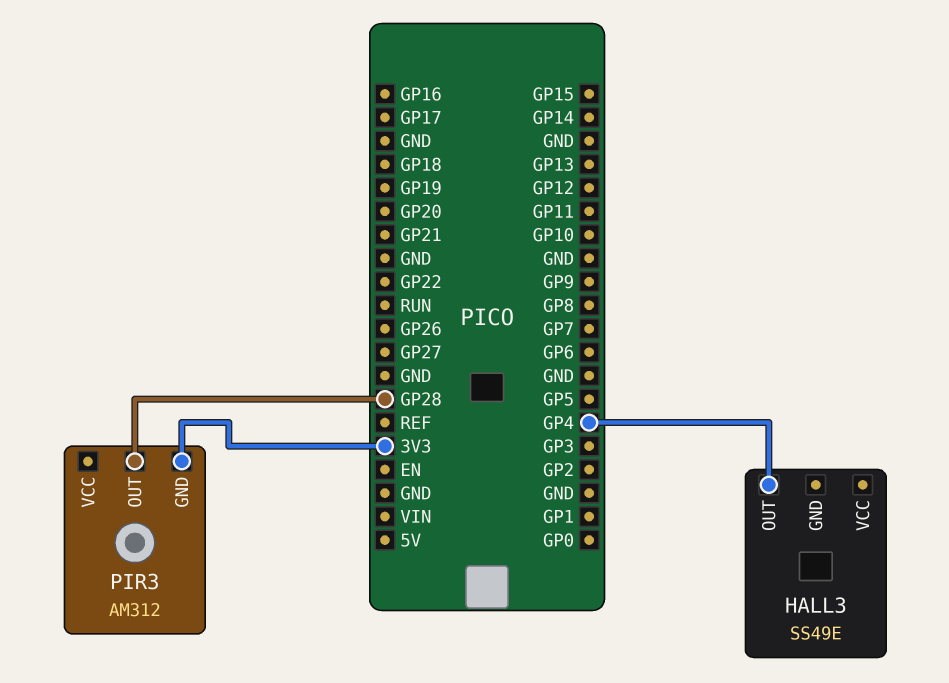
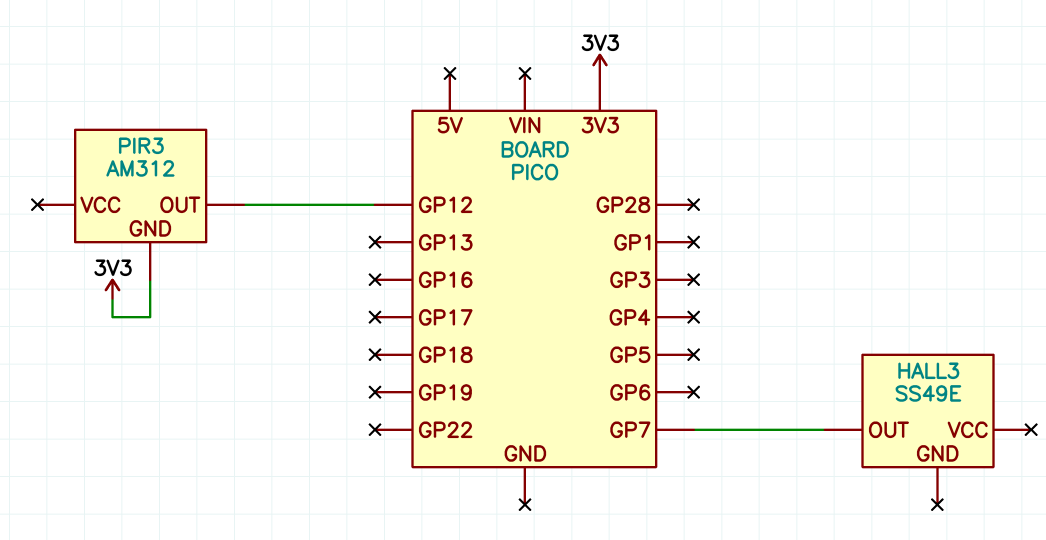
HALL3 pin OUT: GP4 -> GP7
PIR3 pin OUT: GP28 -> GP12

